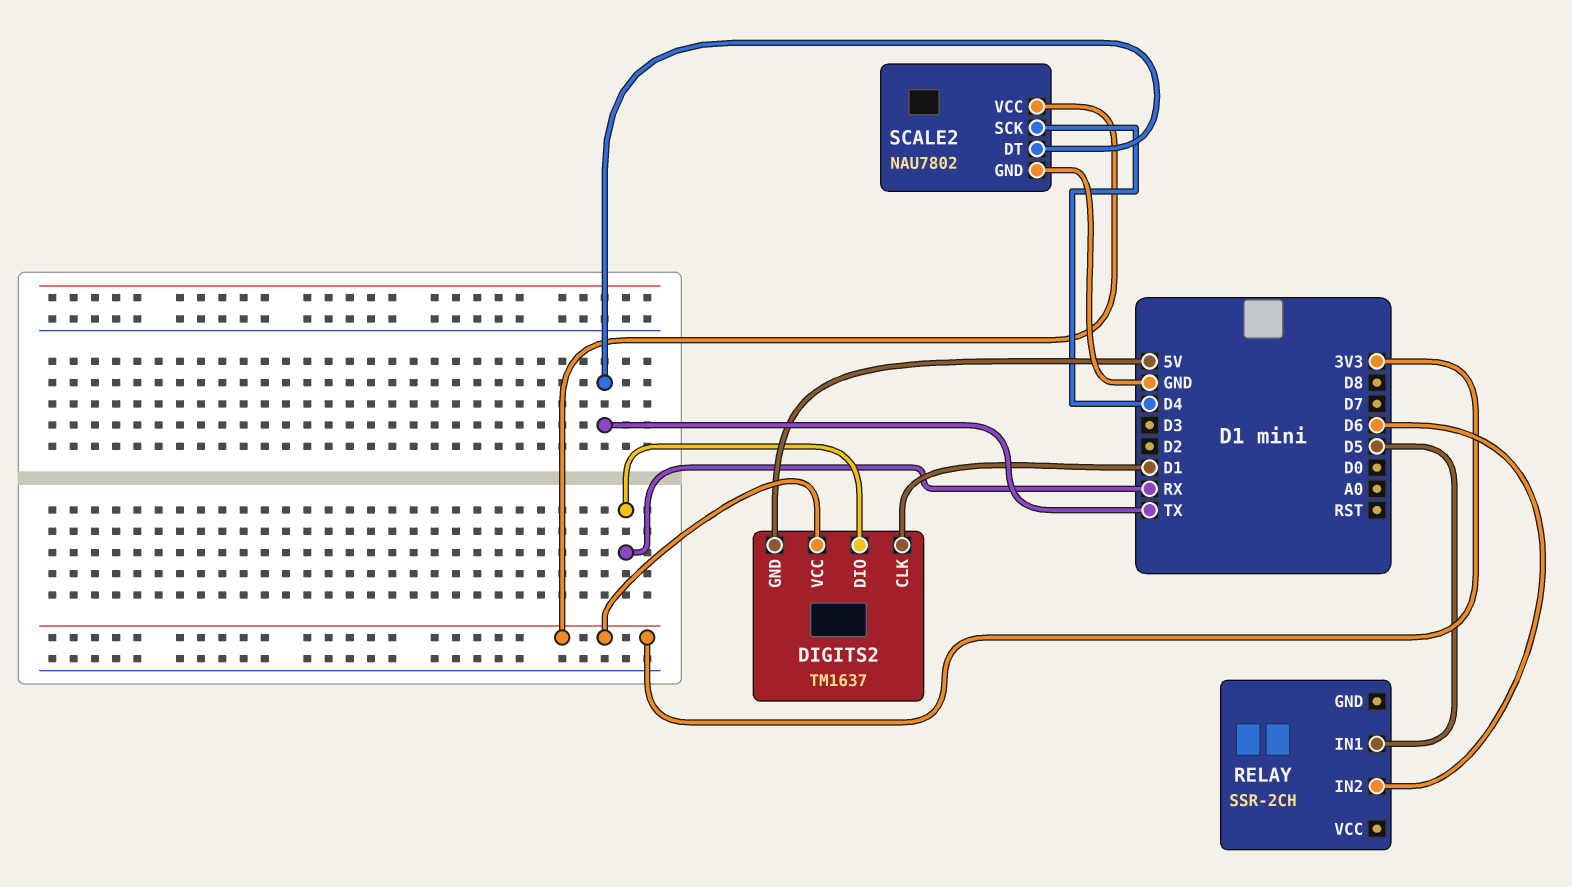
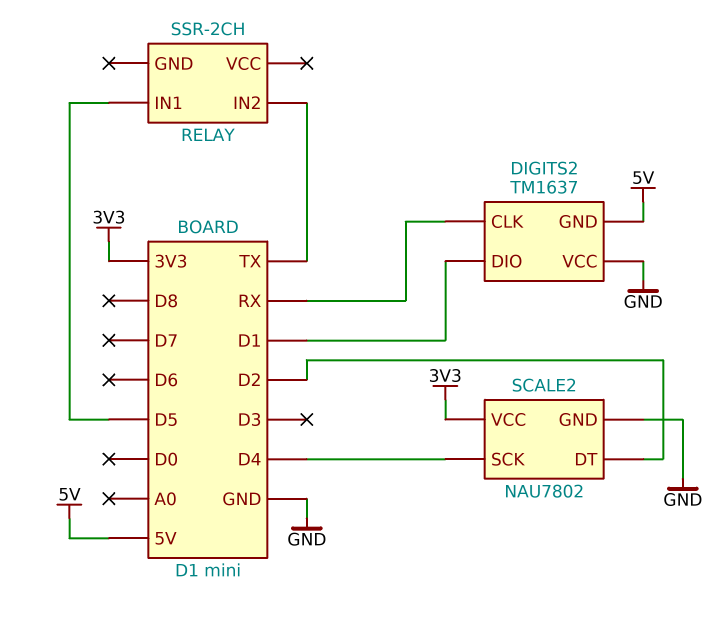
DIGITS2 pin CLK: D1 -> RX
DIGITS2 pin DIO: RX -> D1
DIGITS2 pin VCC: 3V3 -> GND
RELAY pin IN2: D6 -> TX
SCALE2 pin DT: TX -> D2

